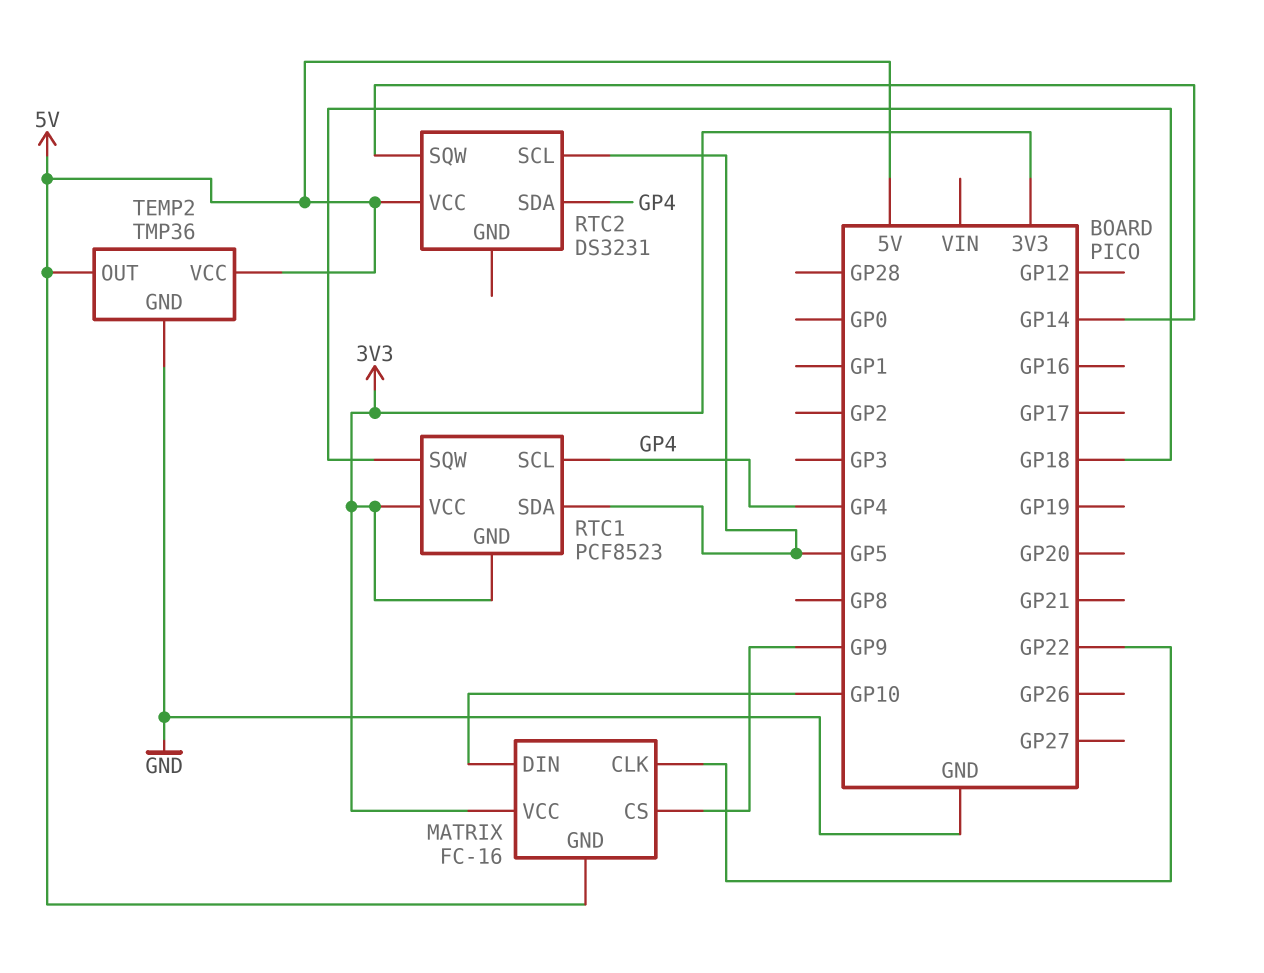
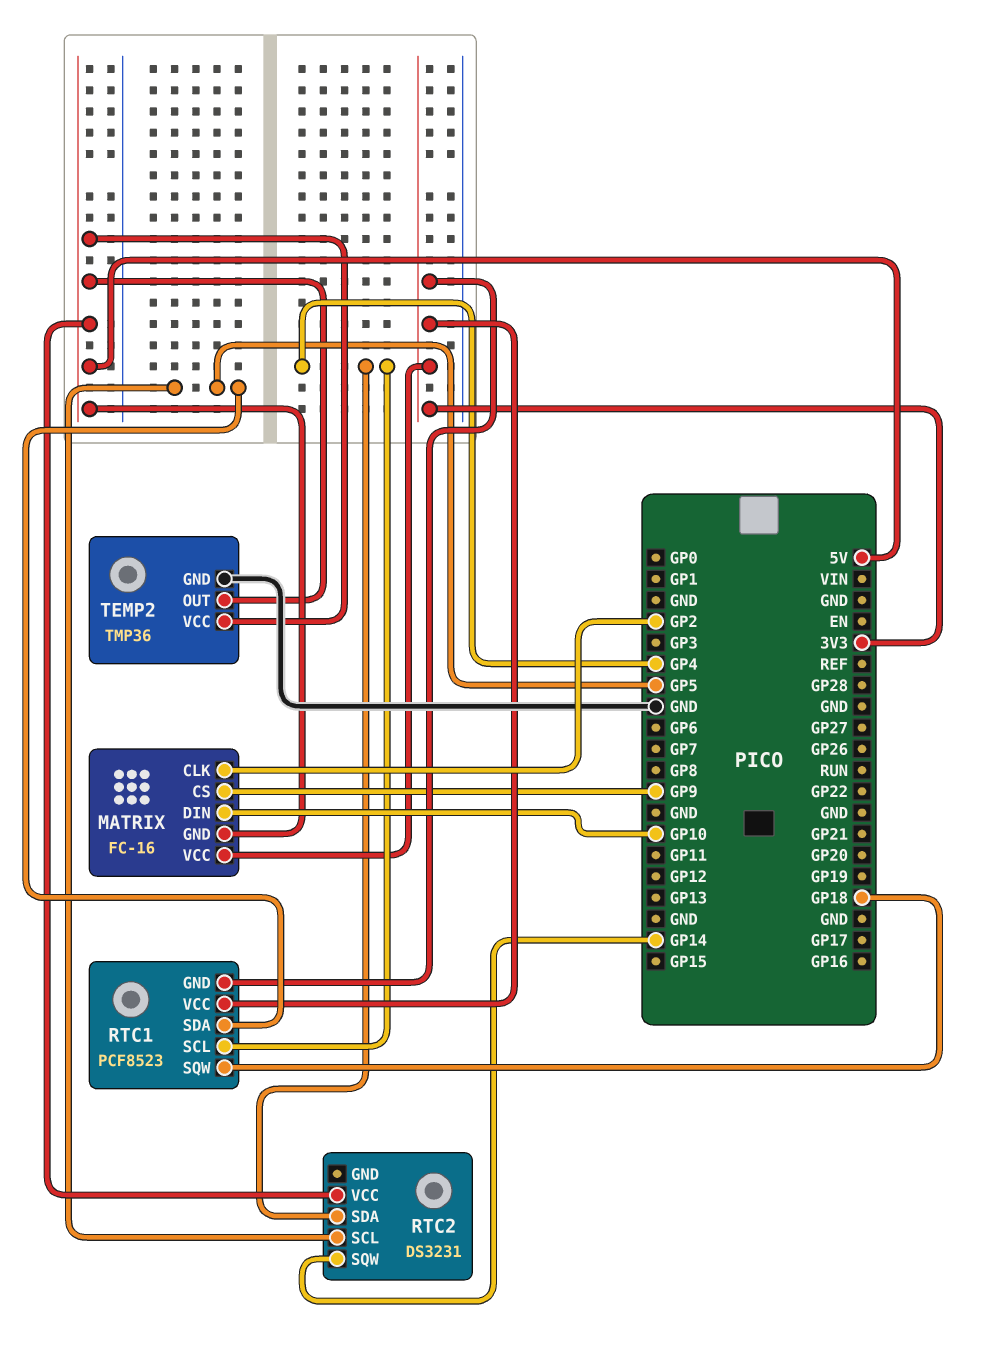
MATRIX pin CLK: GP22 -> GP2

